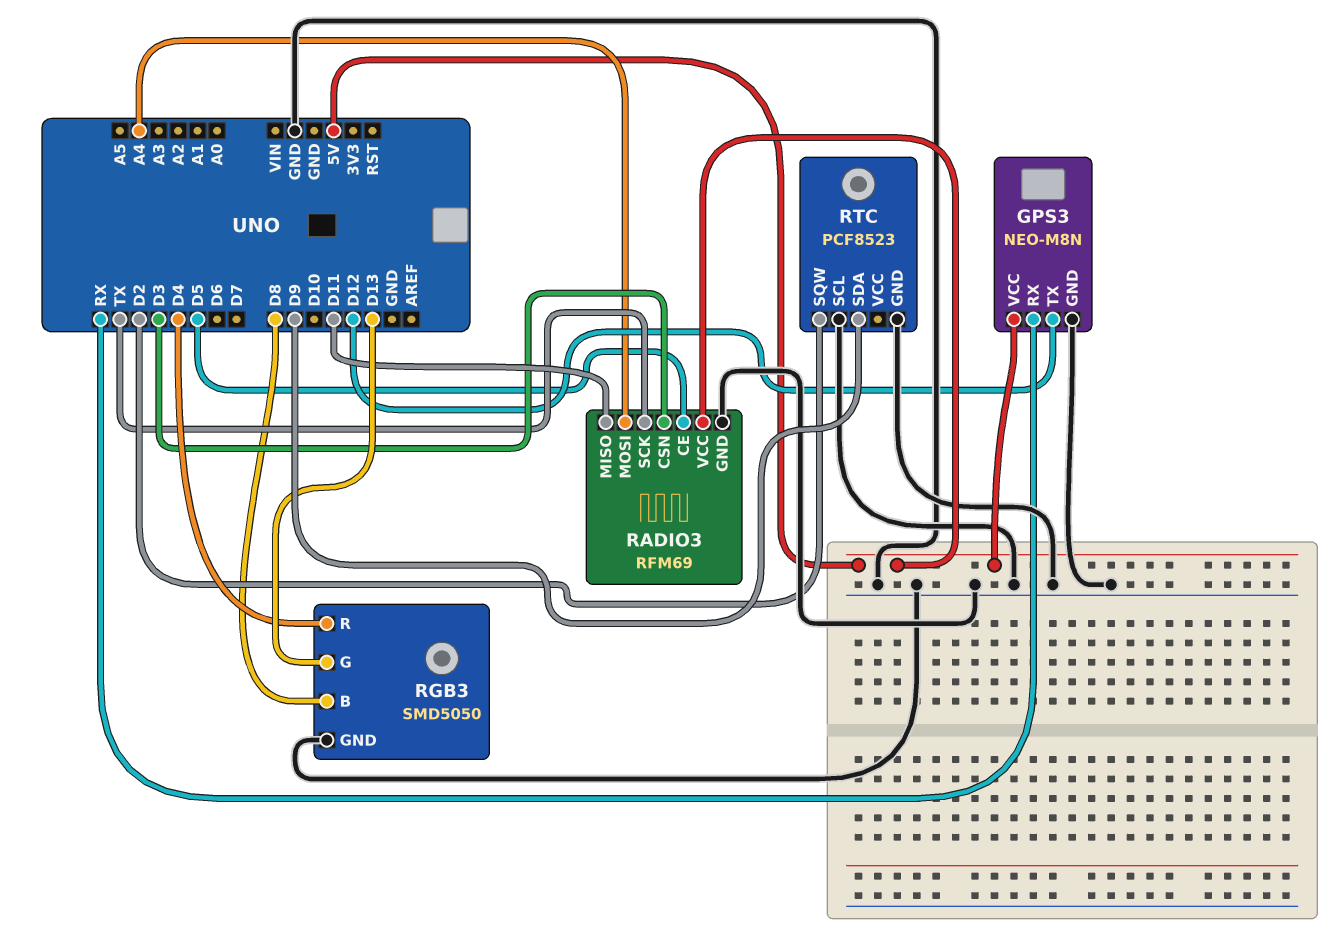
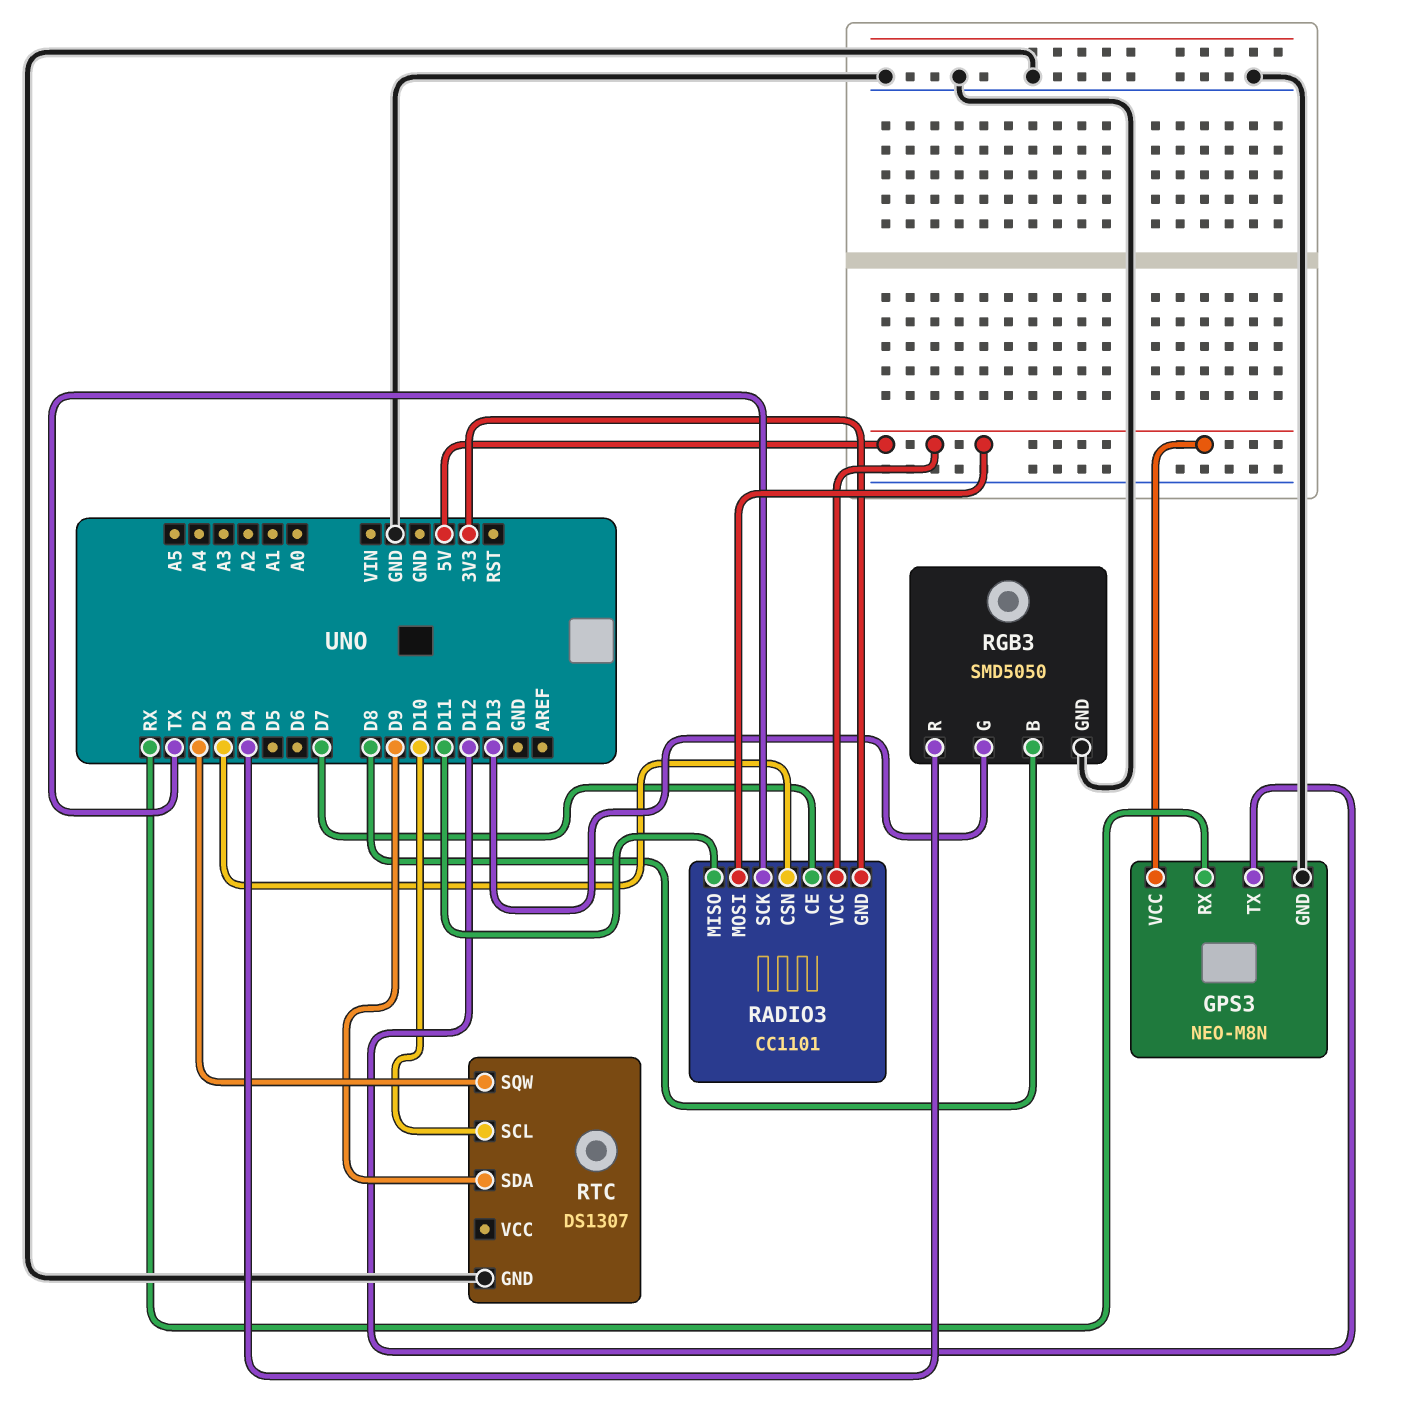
RADIO3: RFM69 -> CC1101
RADIO3 pin CE: D5 -> D7
RADIO3 pin GND: GND -> 3V3
RADIO3 pin MOSI: A4 -> 5V
RTC: PCF8523 -> DS1307
RTC pin SCL: GND -> D10

